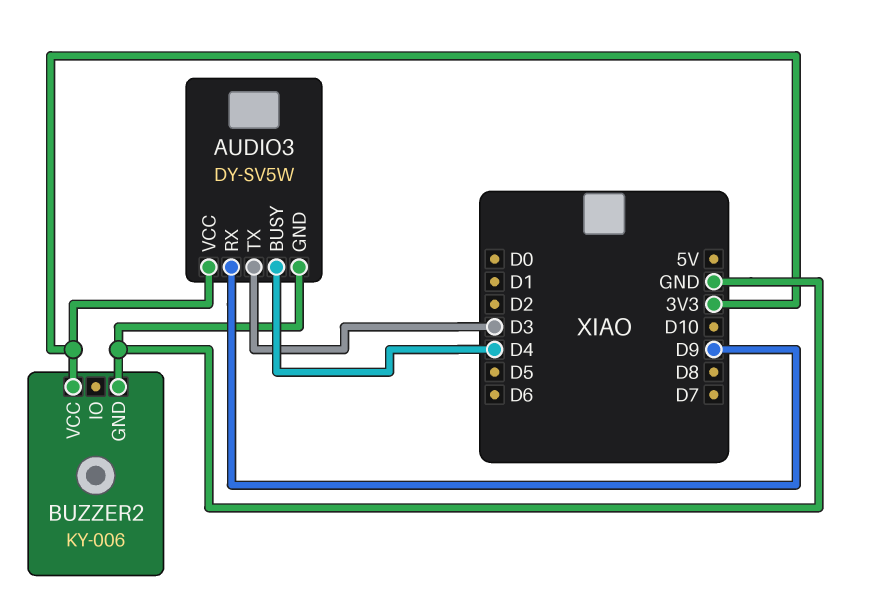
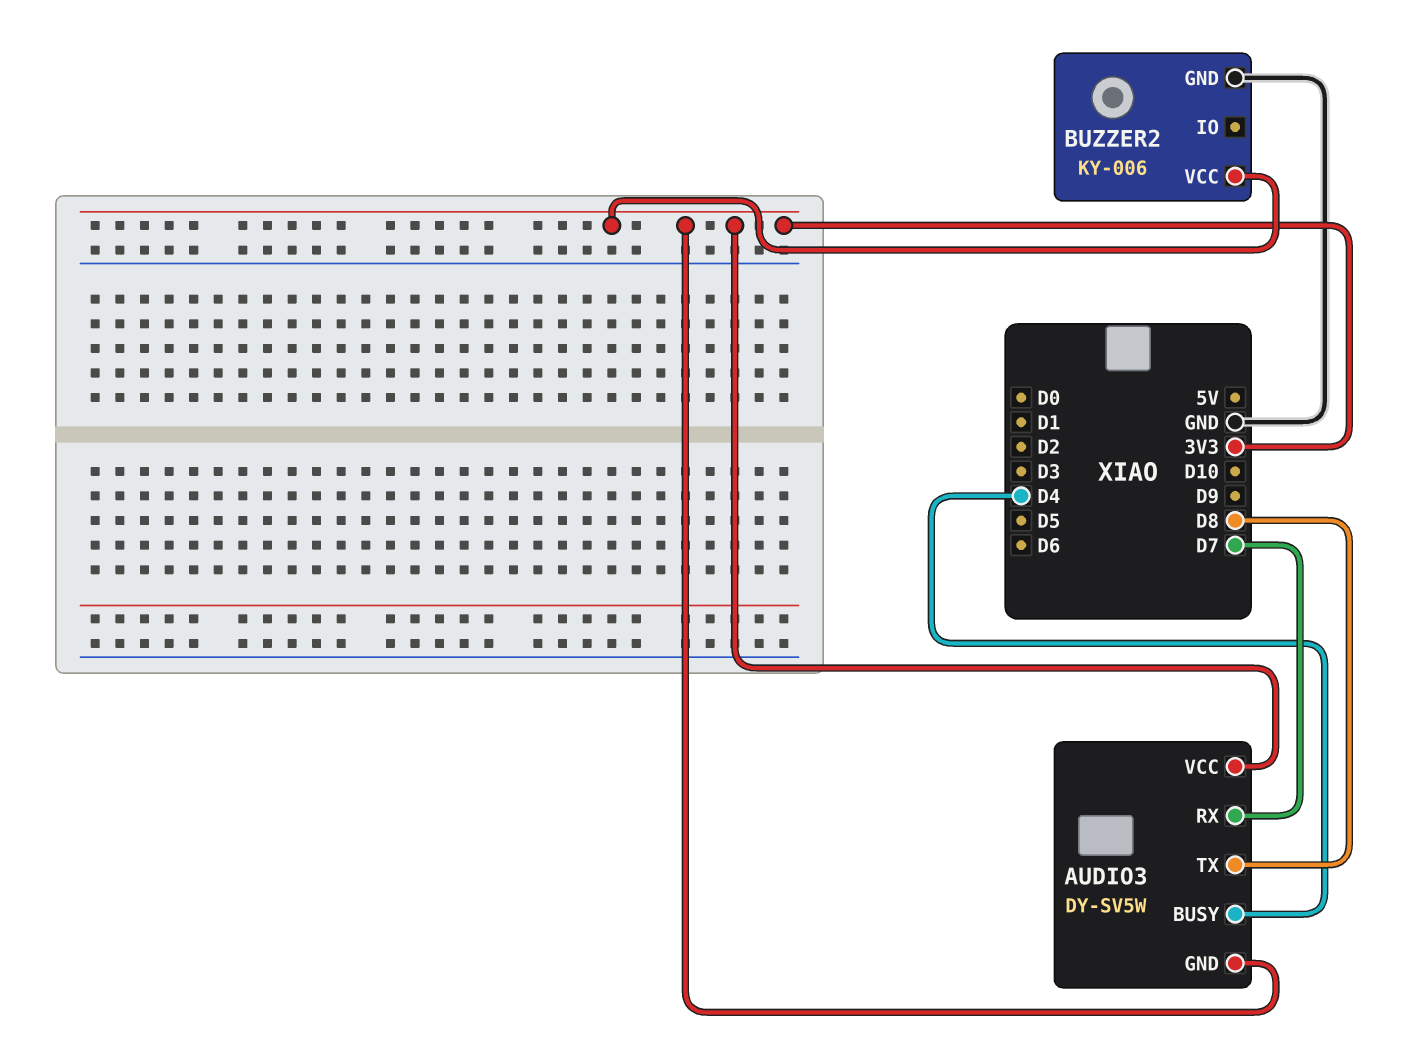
AUDIO3 pin GND: GND -> 3V3
AUDIO3 pin RX: D9 -> D7
AUDIO3 pin TX: D3 -> D8

